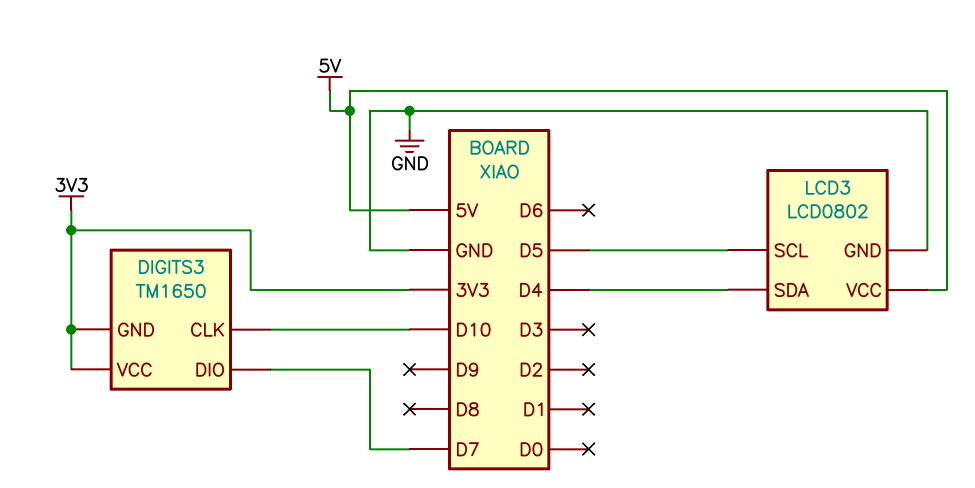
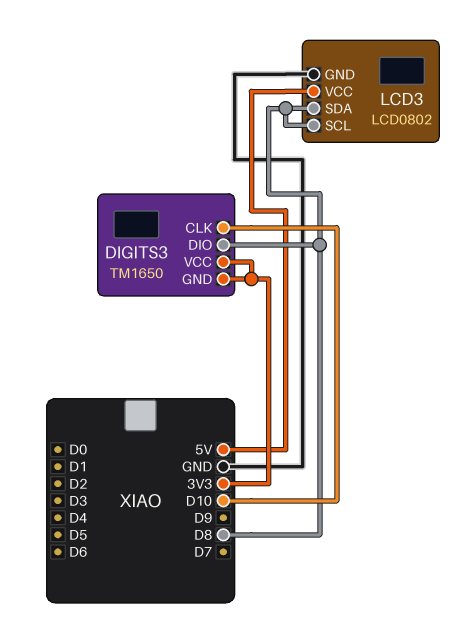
DIGITS3 pin DIO: D7 -> D8
LCD3 pin SCL: D5 -> D8
LCD3 pin SDA: D4 -> D8

